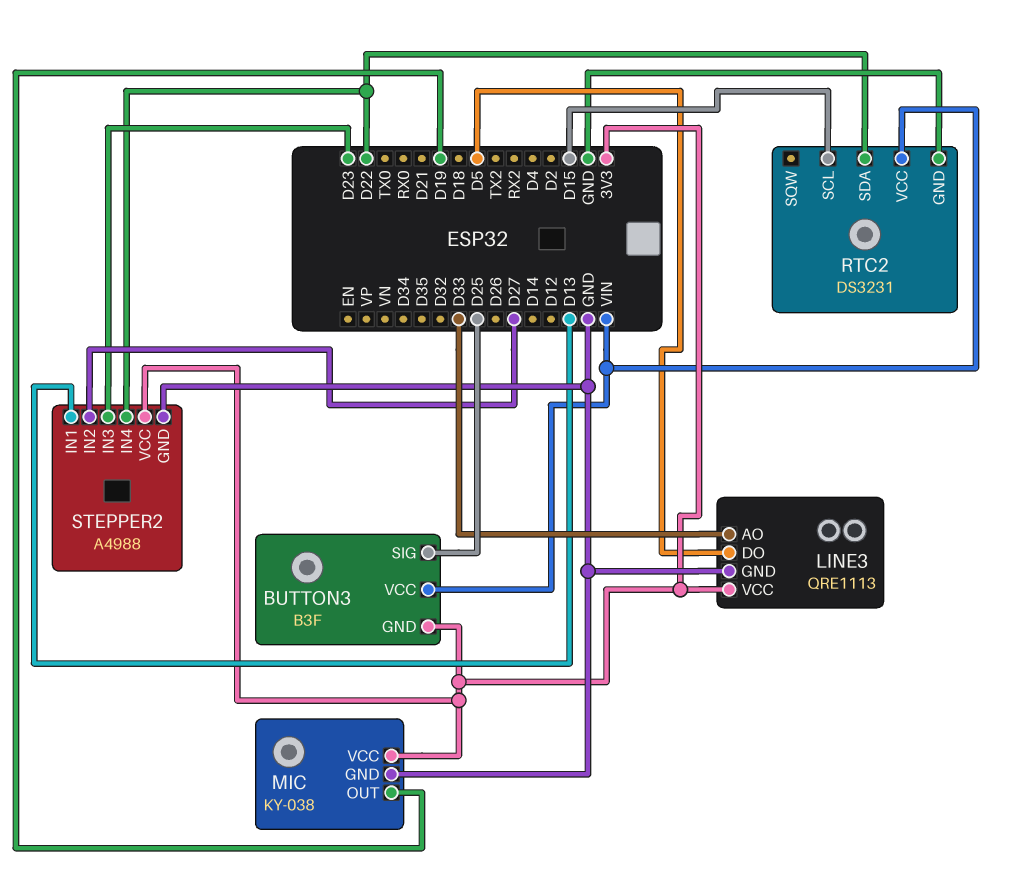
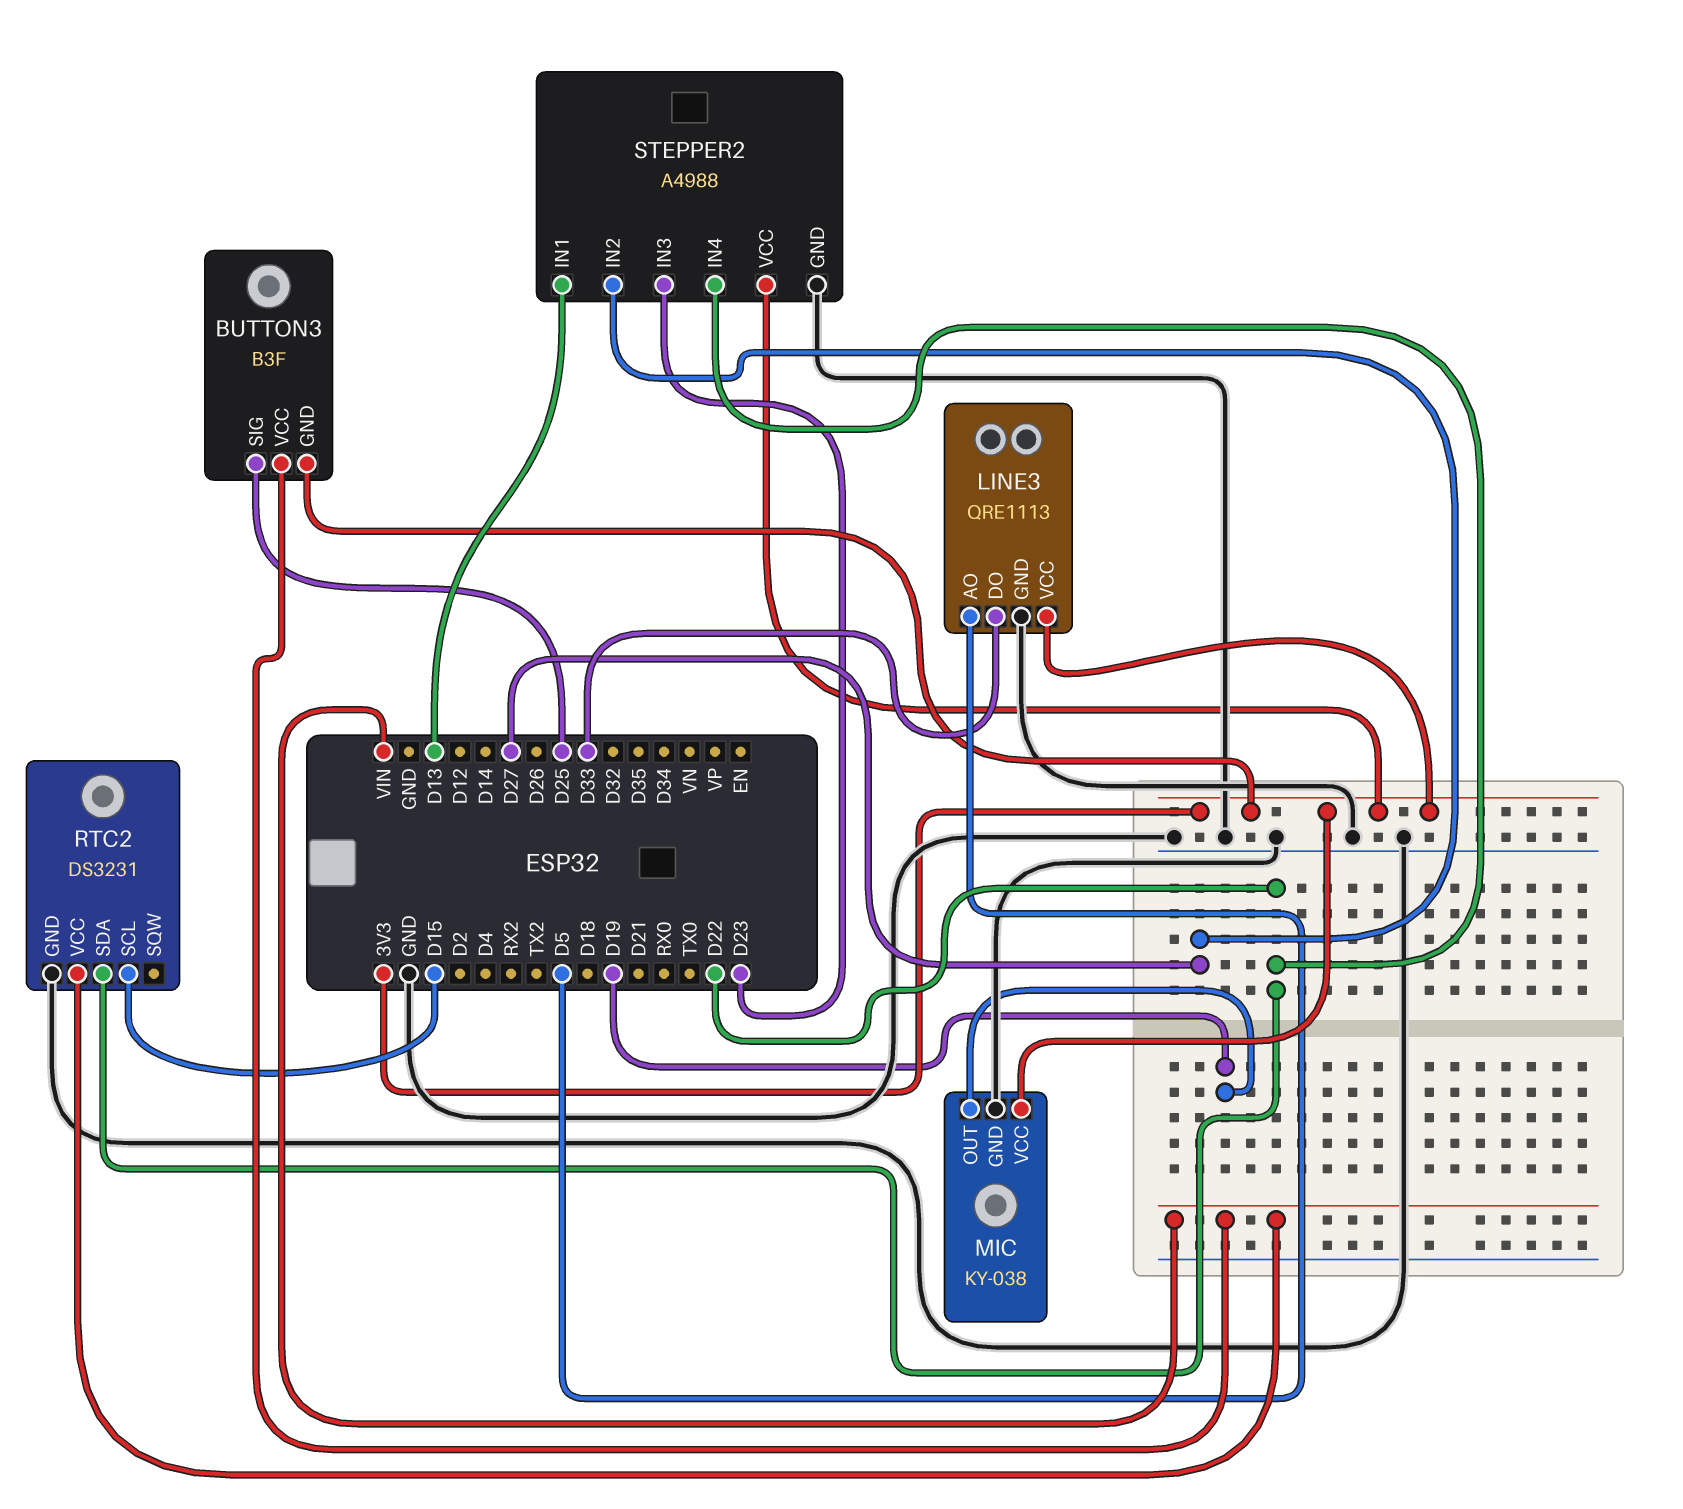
LINE3 pin AO: D33 -> D5
LINE3 pin DO: D5 -> D33

